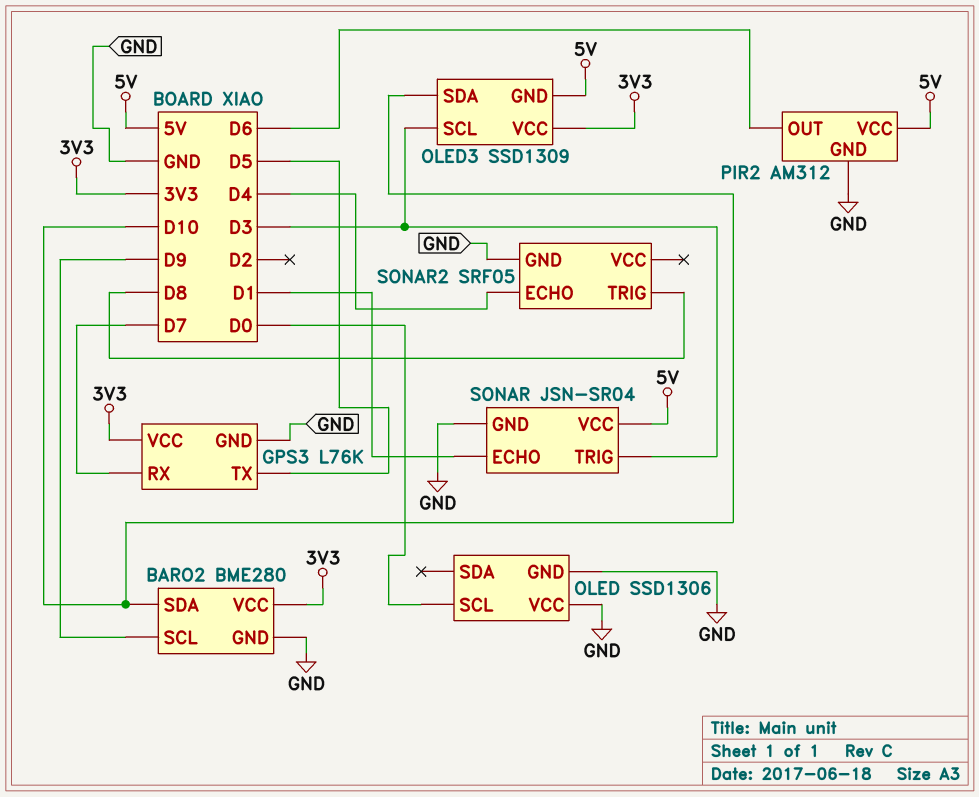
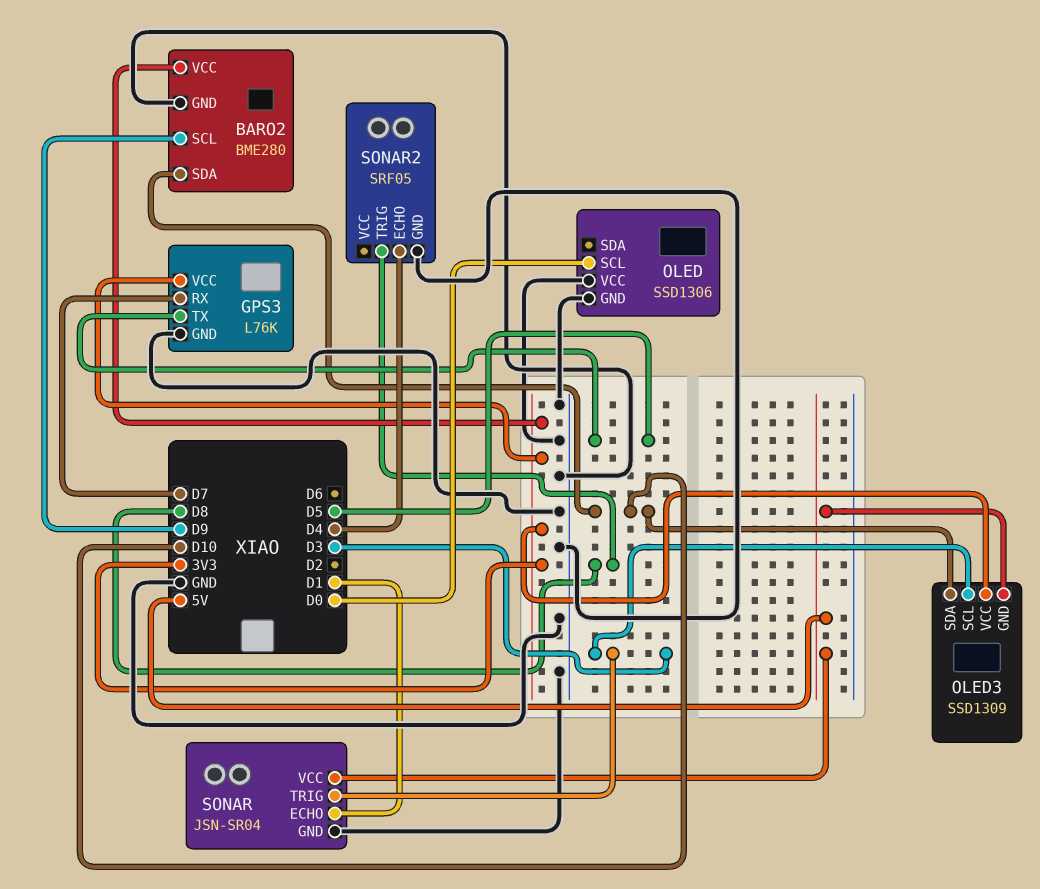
PIR2: AM312 -> none
PIR2 pin GND: GND -> none
PIR2 pin OUT: D6 -> none
PIR2 pin VCC: 5V -> none

